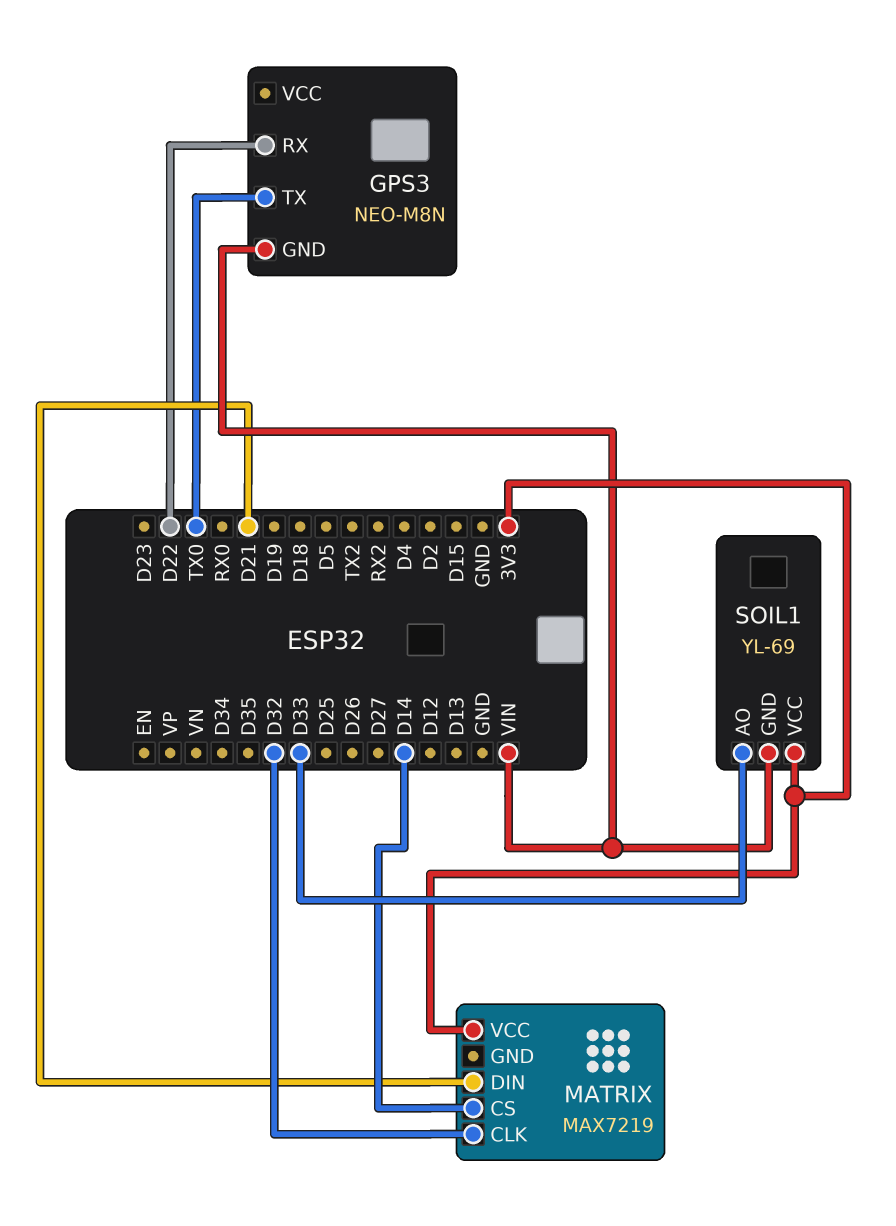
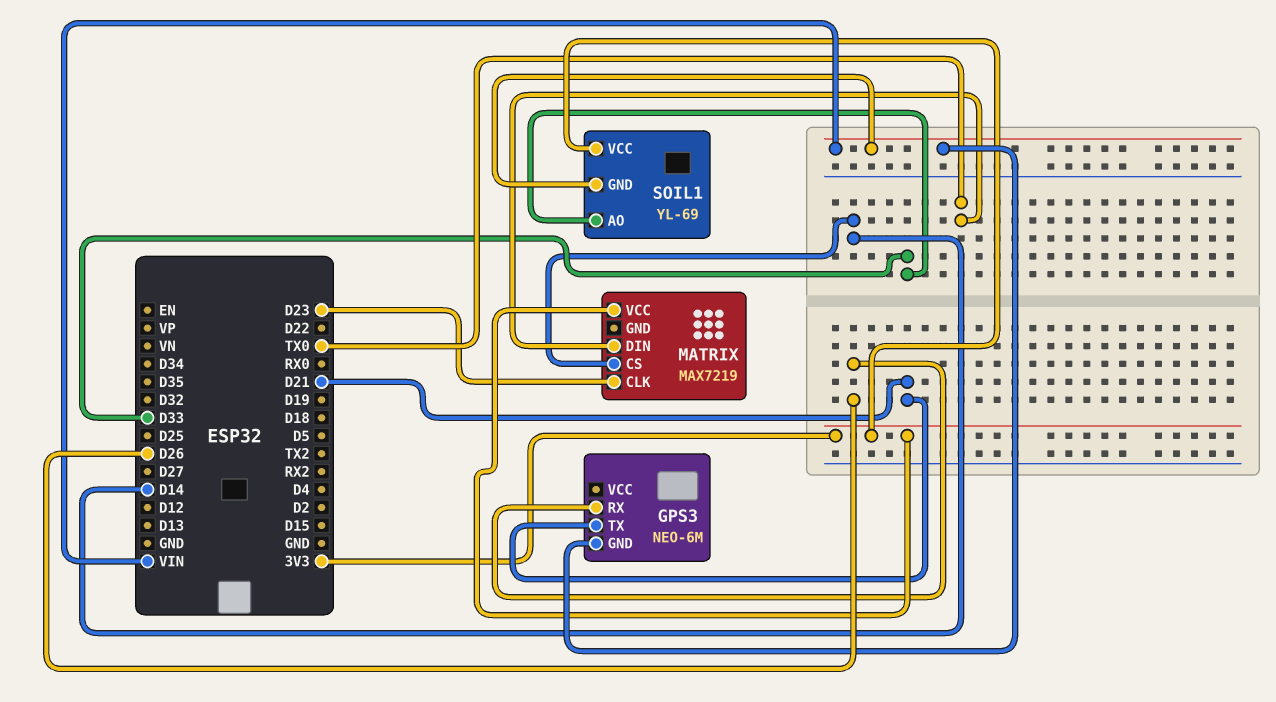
GPS3: NEO-M8N -> NEO-6M
GPS3 pin RX: D22 -> D26
GPS3 pin TX: TX0 -> D21
MATRIX pin CLK: D32 -> D23
MATRIX pin DIN: D21 -> TX0

